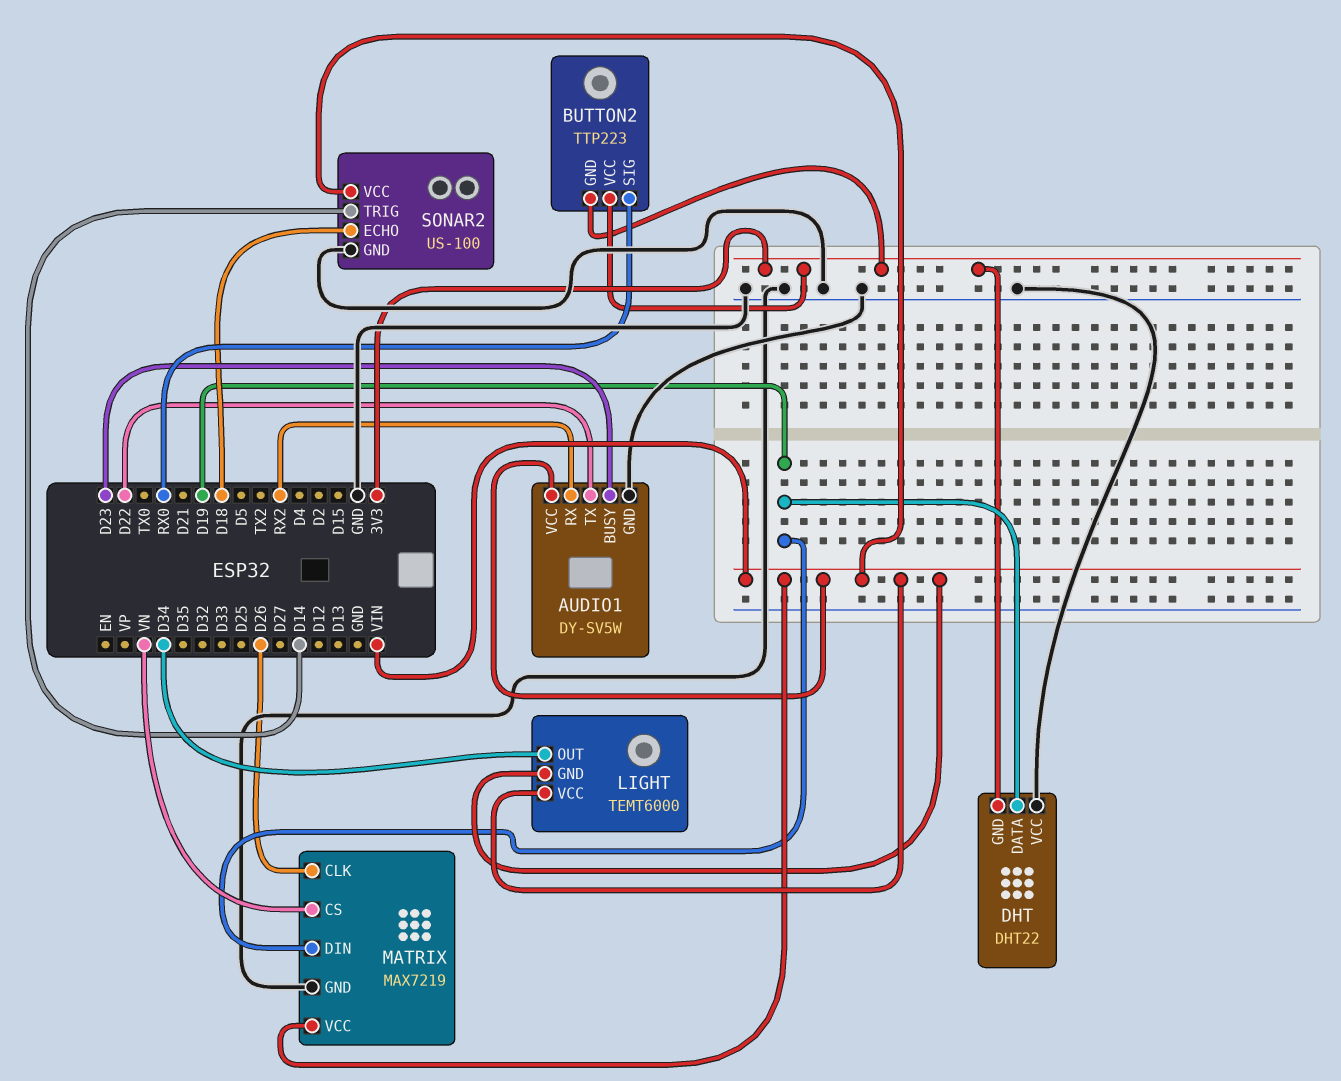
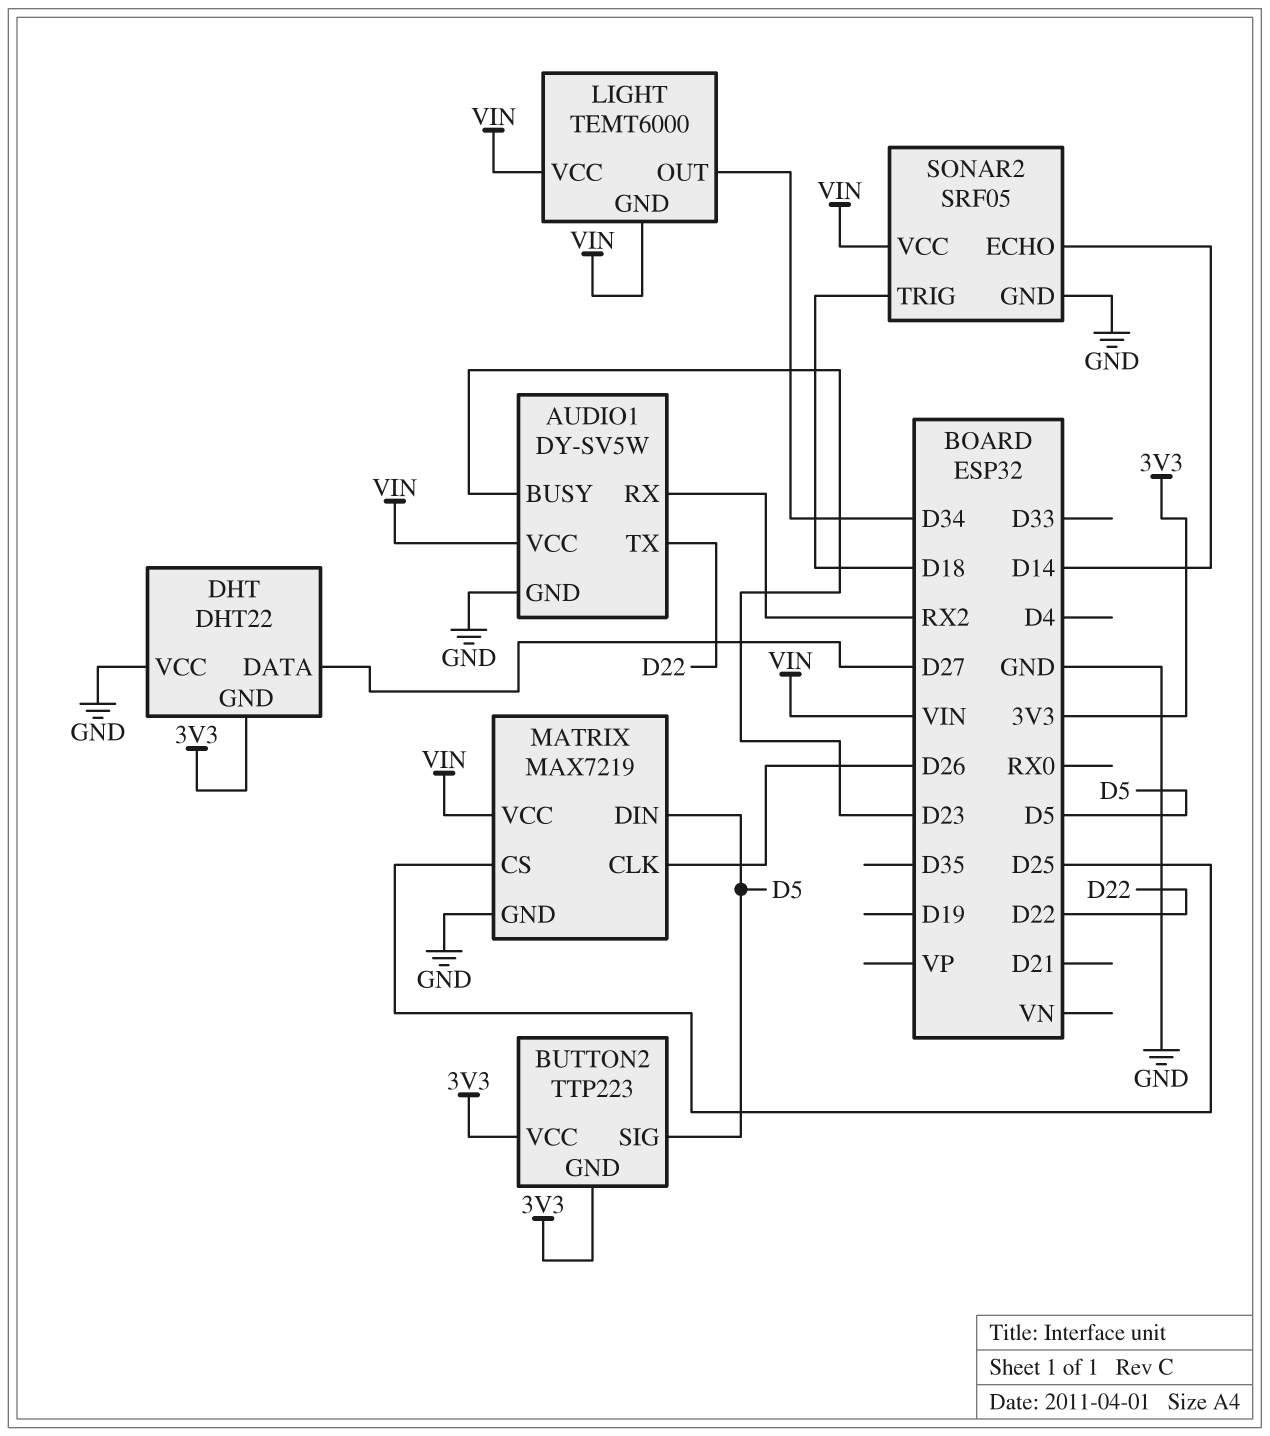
BUTTON2 pin SIG: RX0 -> D5
DHT pin DATA: D19 -> D27
MATRIX pin CS: VN -> D25
MATRIX pin DIN: D19 -> D5
SONAR2: US-100 -> SRF05
SONAR2 pin ECHO: D18 -> D14
SONAR2 pin TRIG: D14 -> D18

